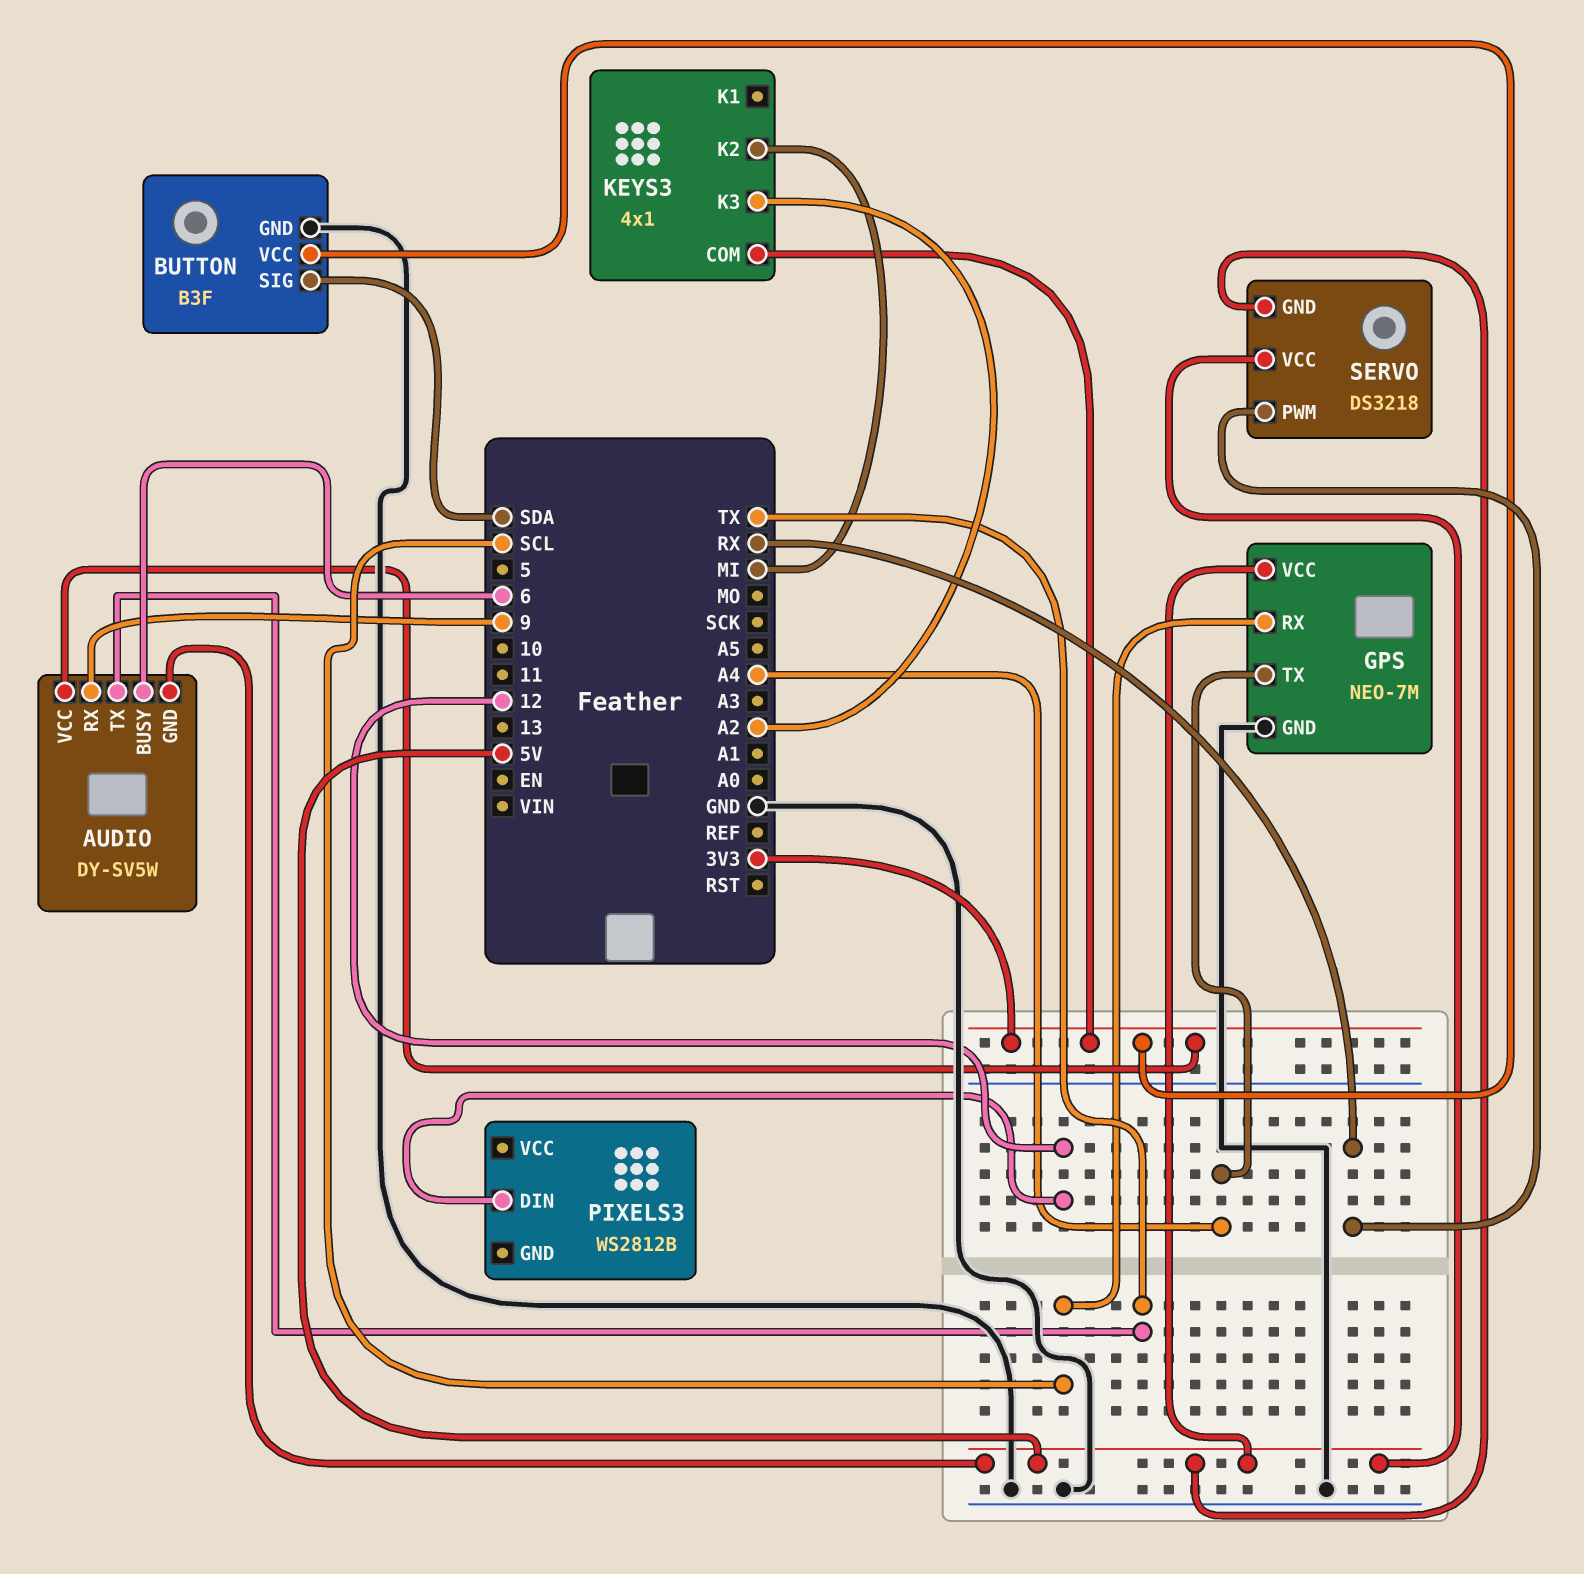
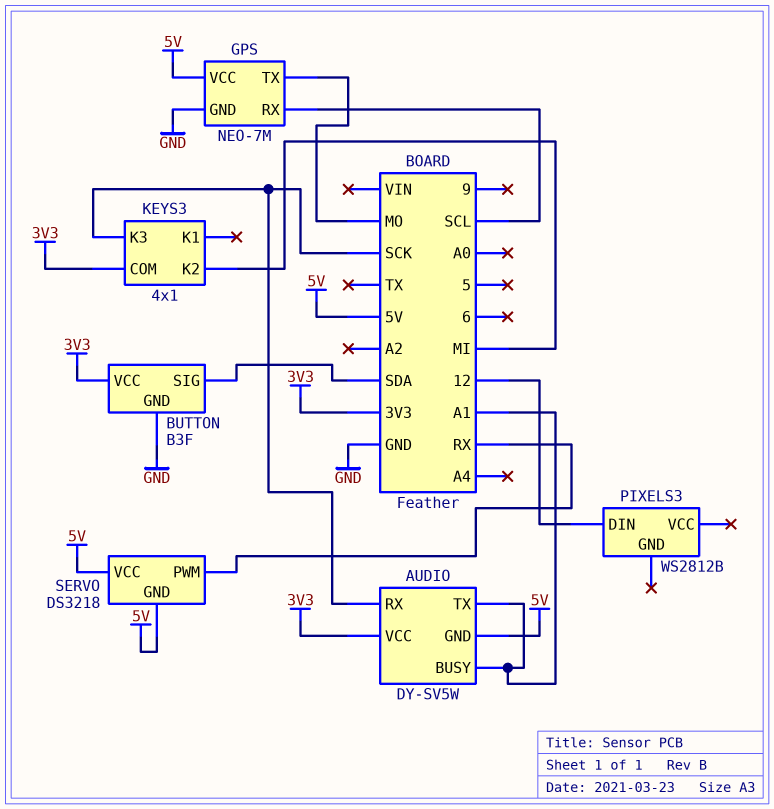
AUDIO pin BUSY: 6 -> A1
AUDIO pin RX: 9 -> SCK
AUDIO pin TX: TX -> A1
GPS pin TX: A4 -> MO
KEYS3 pin K3: A2 -> SCK

